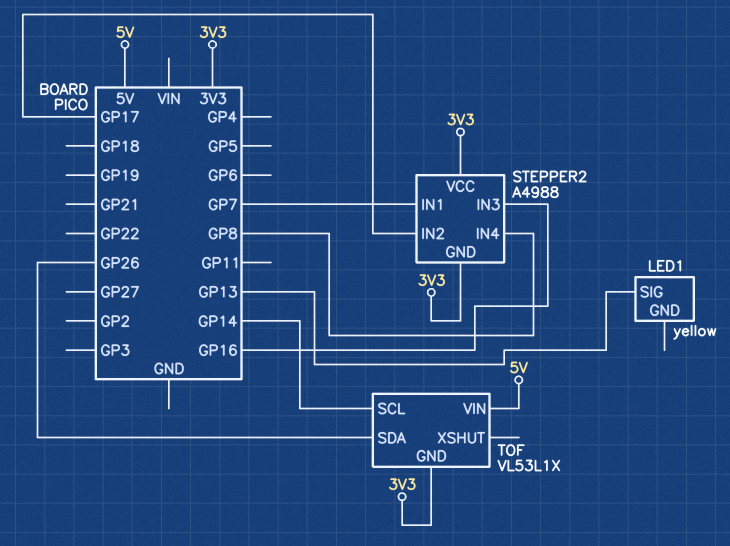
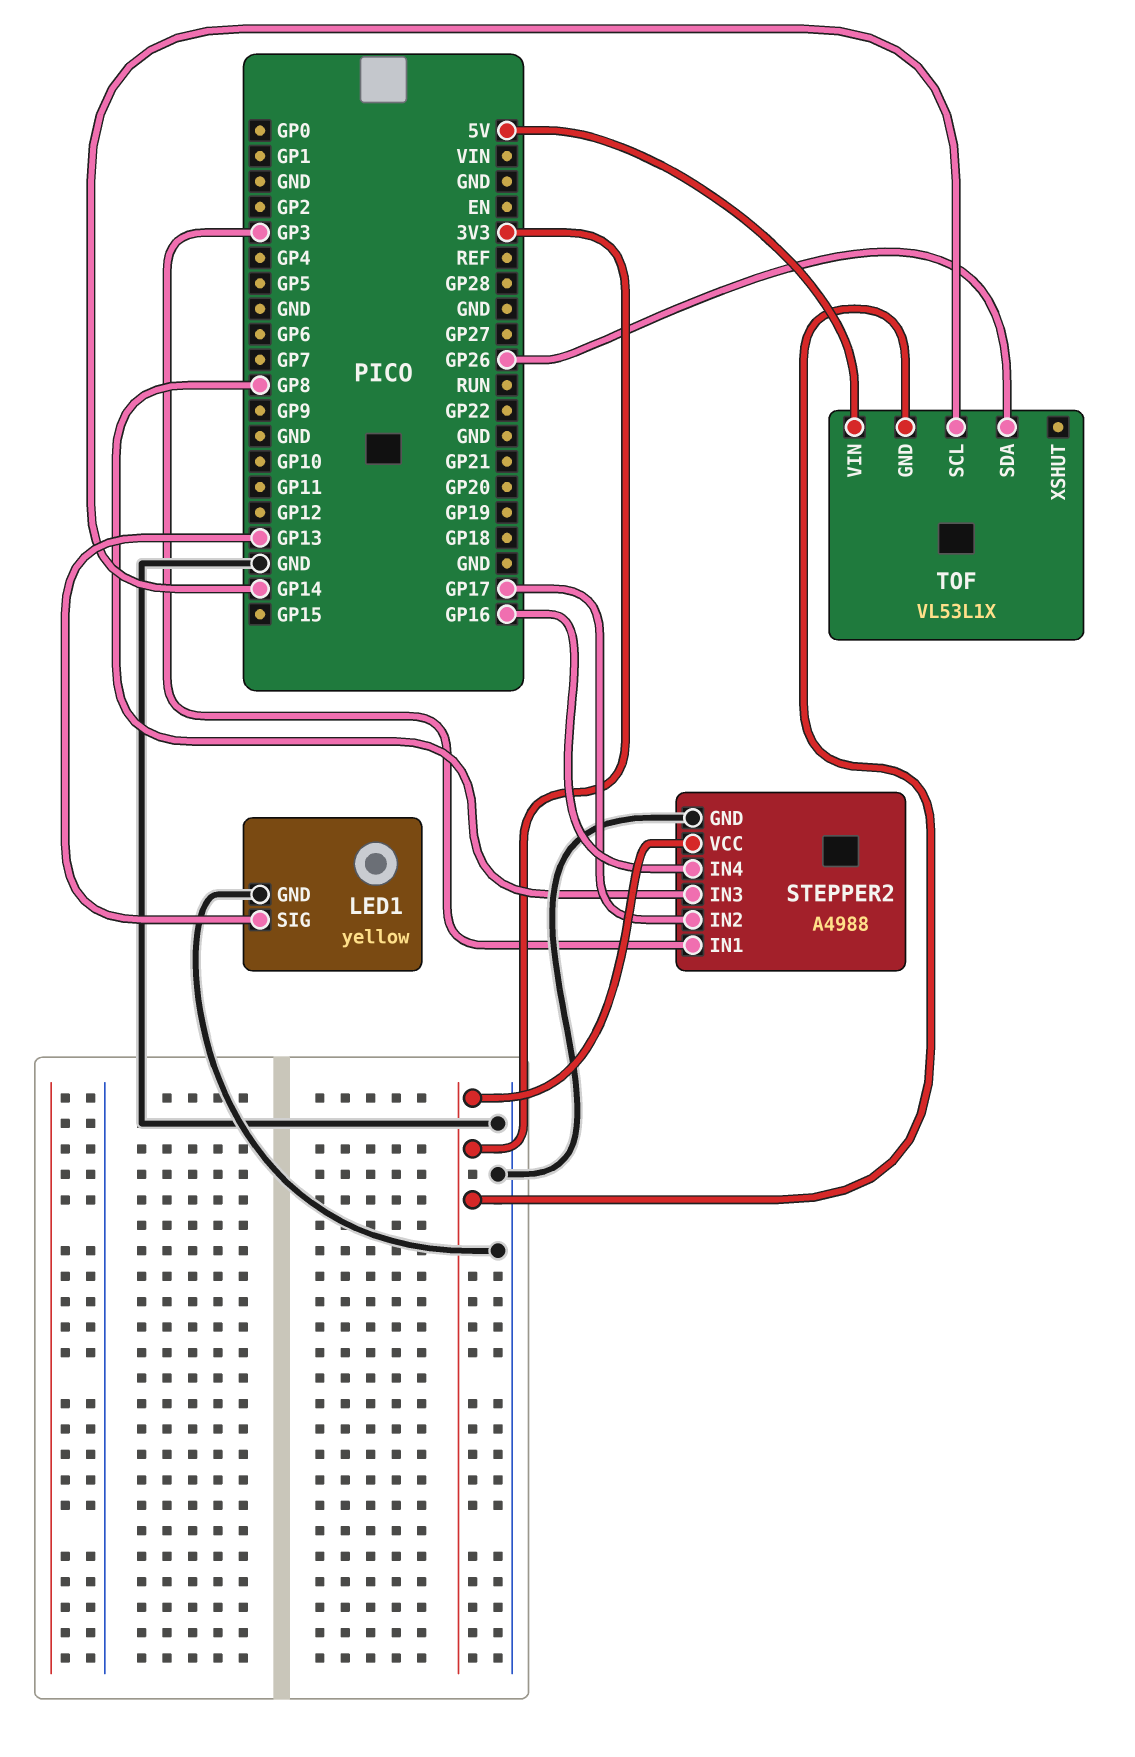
LED1 pin GND: none -> GND
STEPPER2 pin GND: 3V3 -> GND
STEPPER2 pin IN1: GP7 -> GP3
STEPPER2 pin IN3: GP16 -> GP8
STEPPER2 pin IN4: GP8 -> GP16

